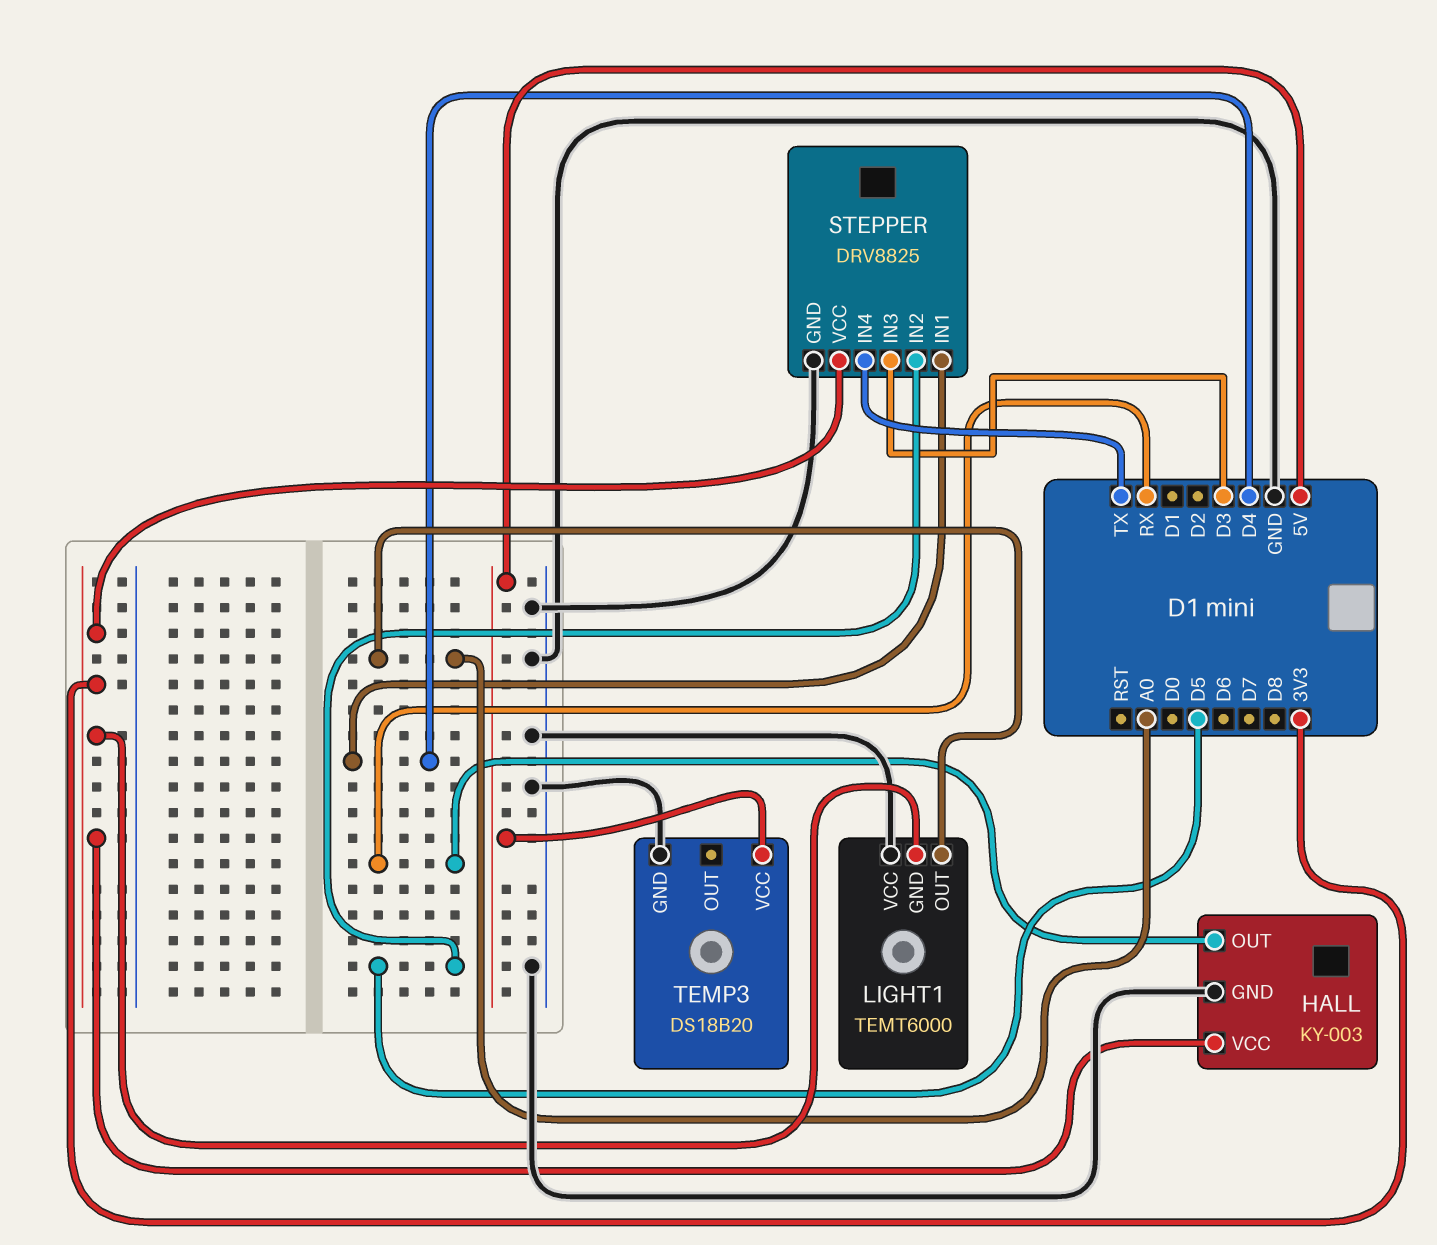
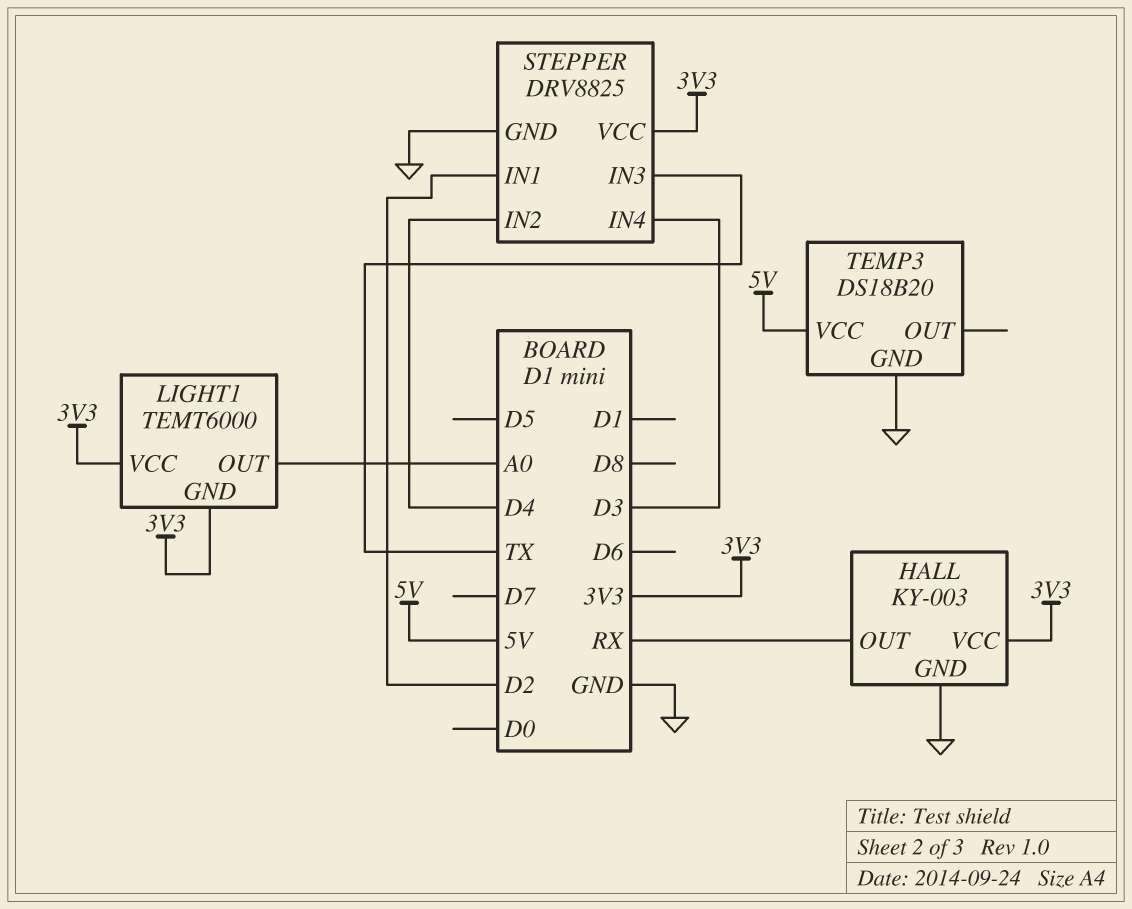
LIGHT1 pin VCC: GND -> 3V3
STEPPER pin IN1: D4 -> D2
STEPPER pin IN2: D5 -> D4
STEPPER pin IN3: D3 -> TX
STEPPER pin IN4: TX -> D3

